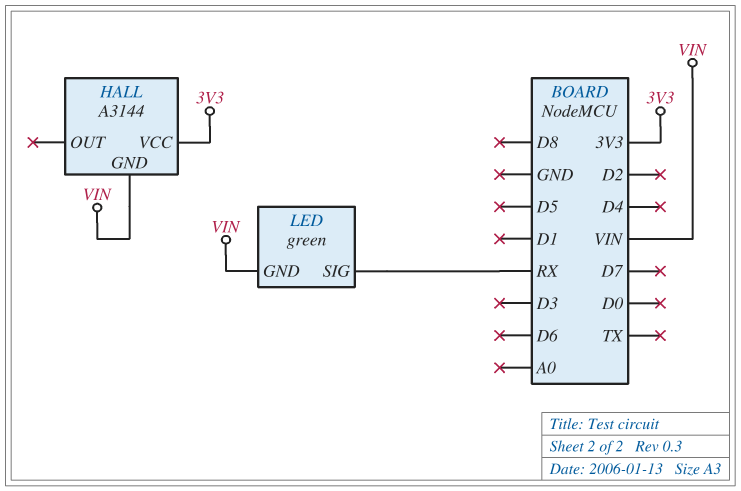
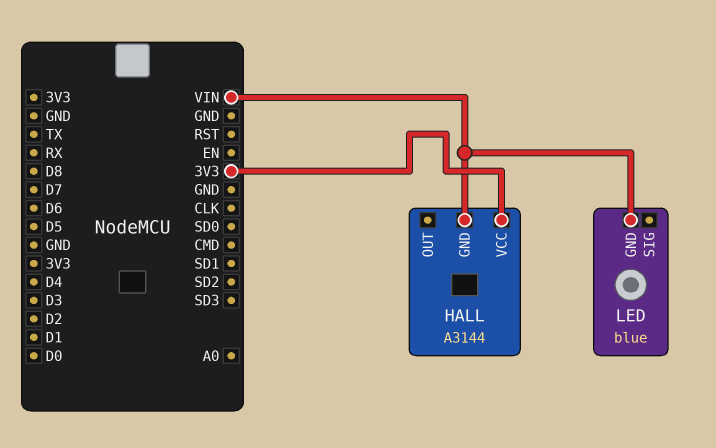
LED: green -> blue
LED pin SIG: RX -> none

